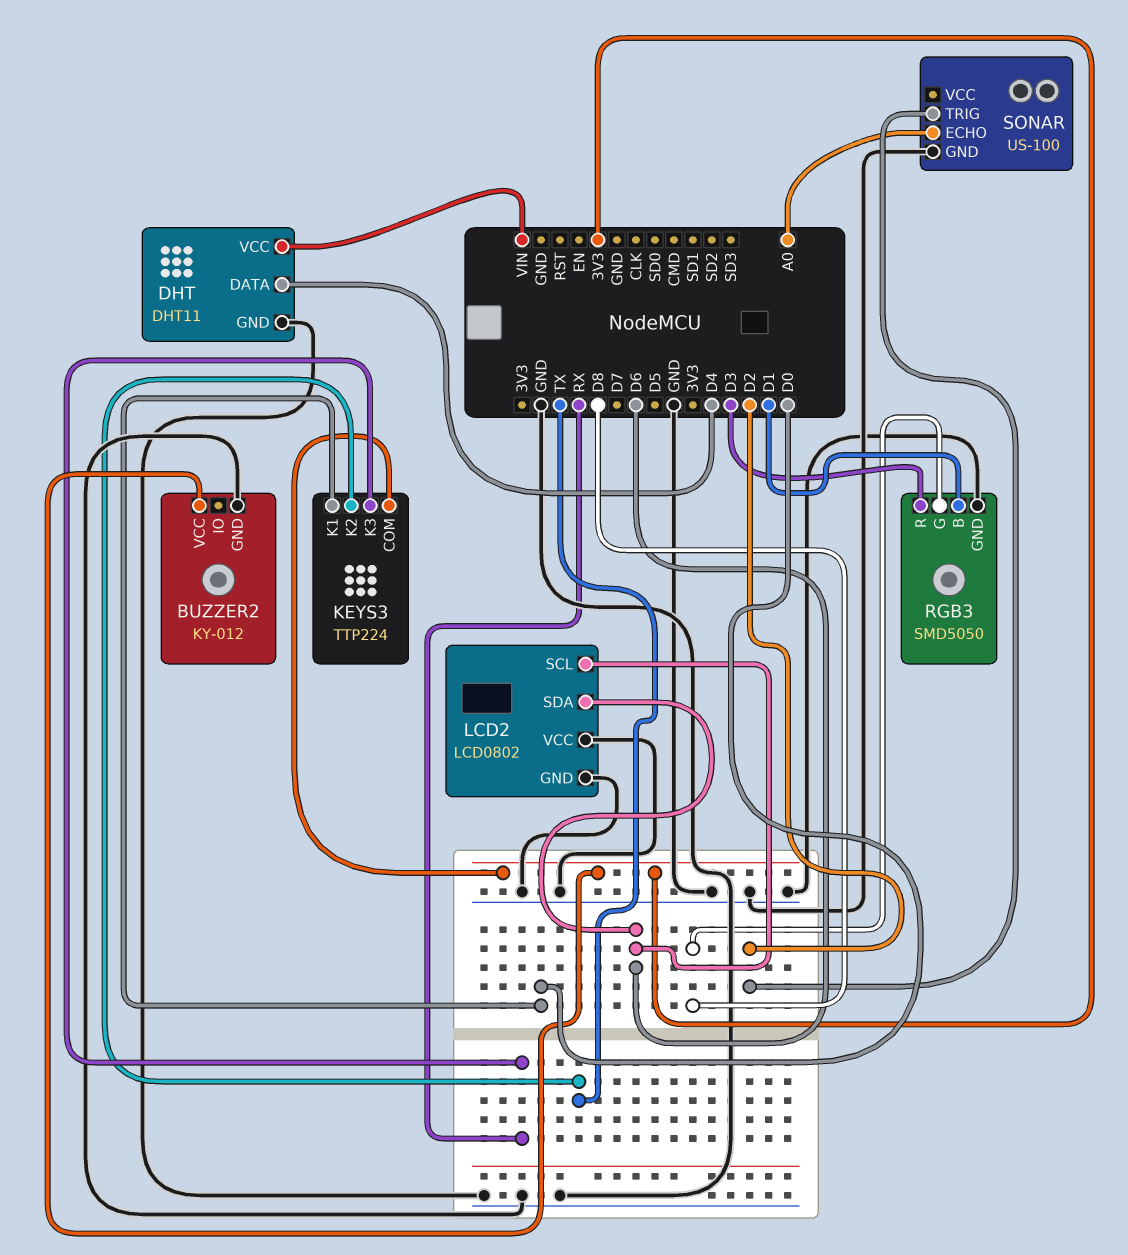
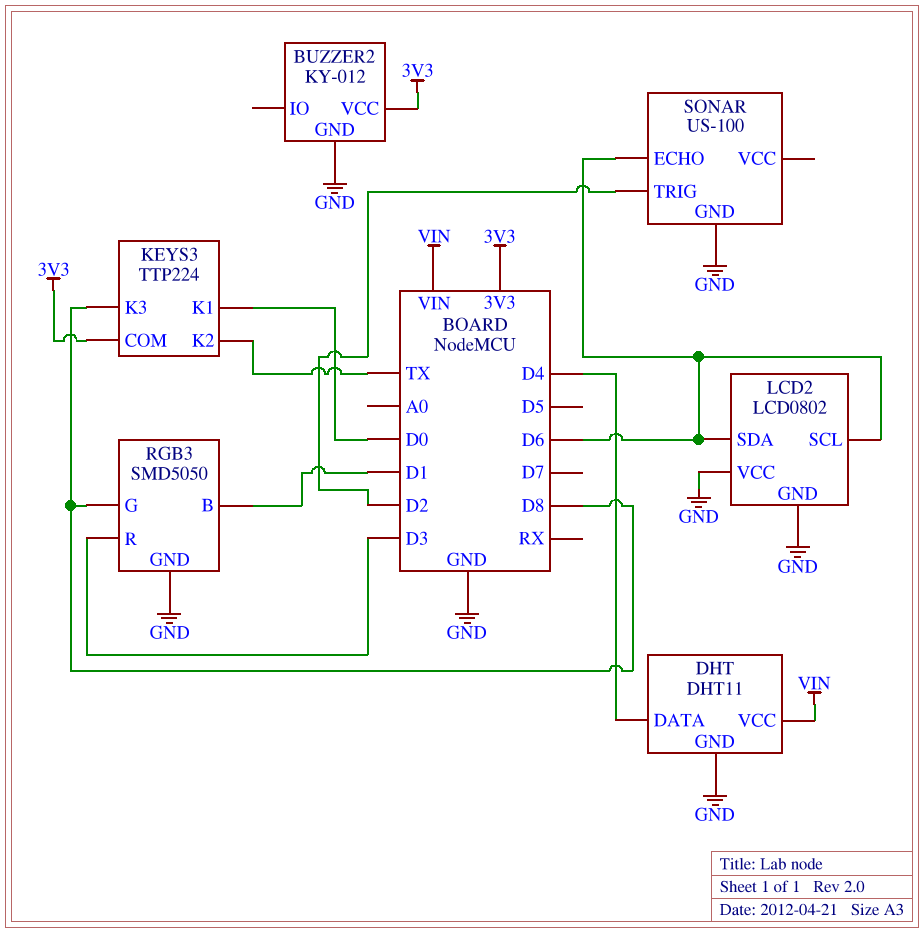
KEYS3 pin K3: RX -> D8
SONAR pin ECHO: A0 -> D6

